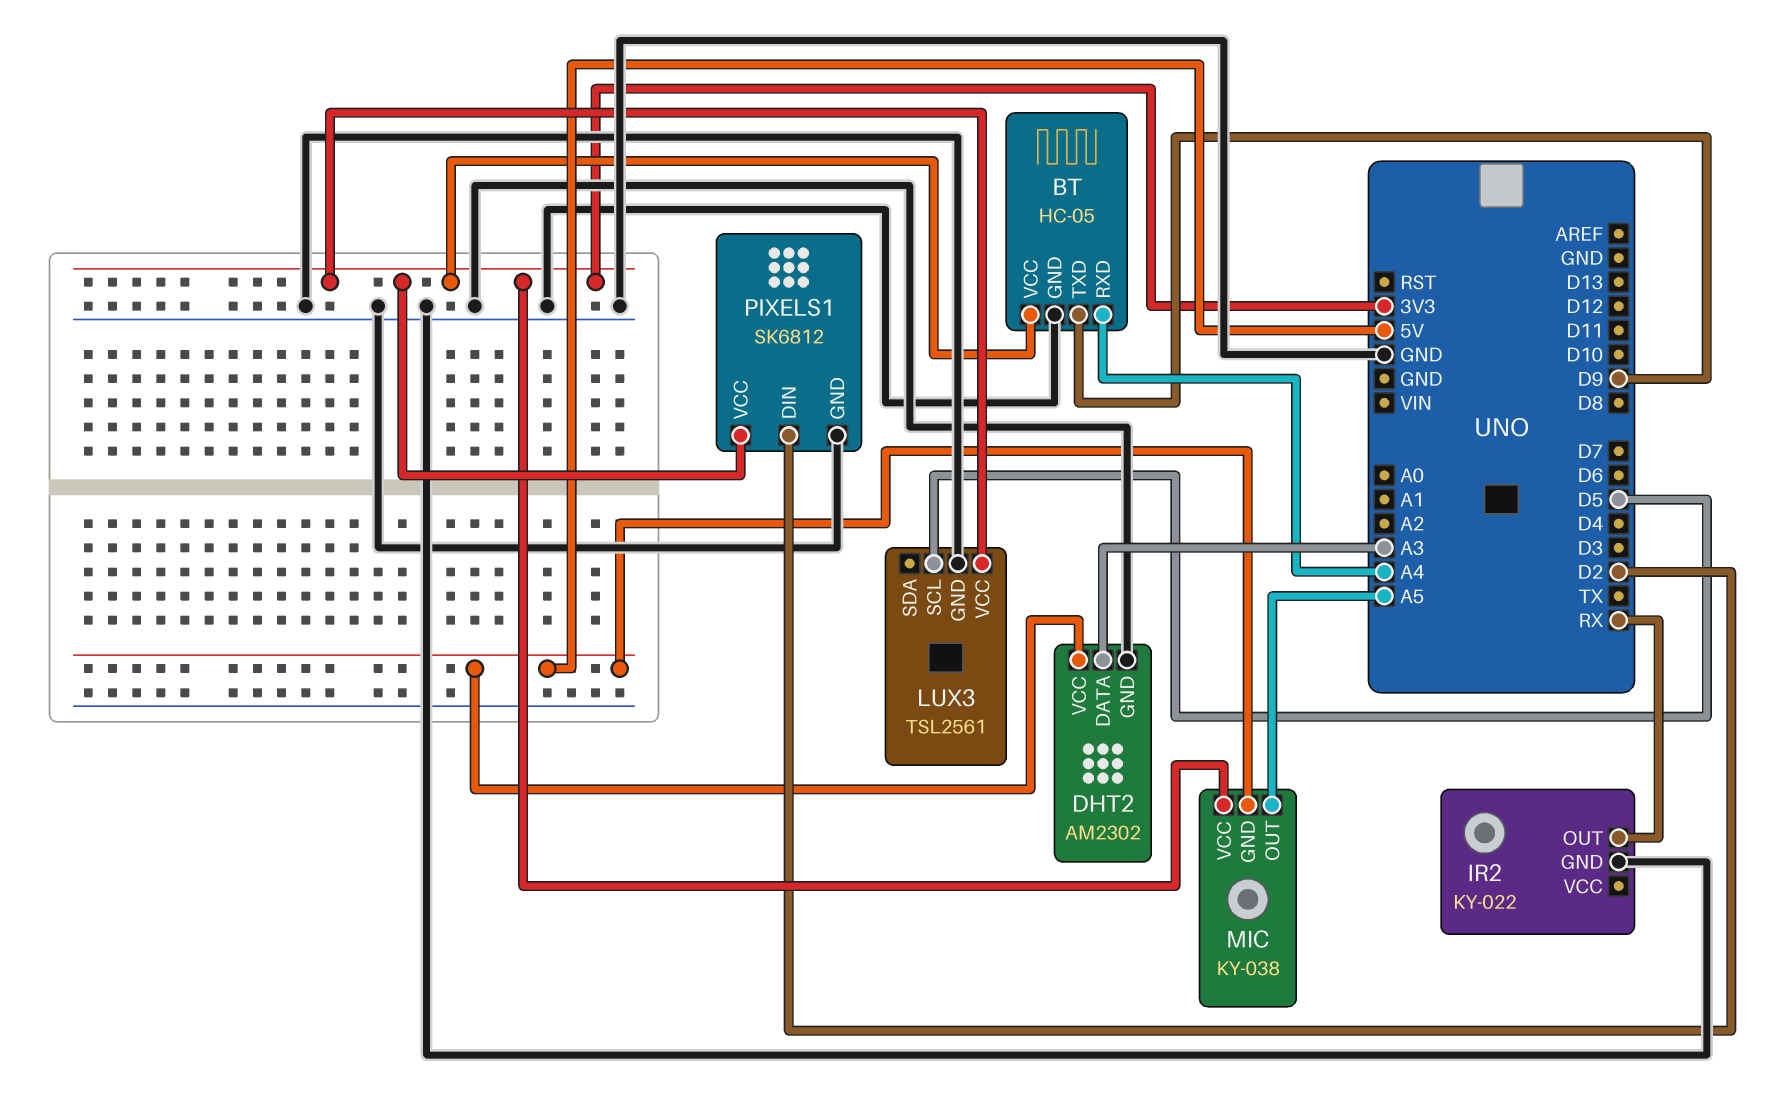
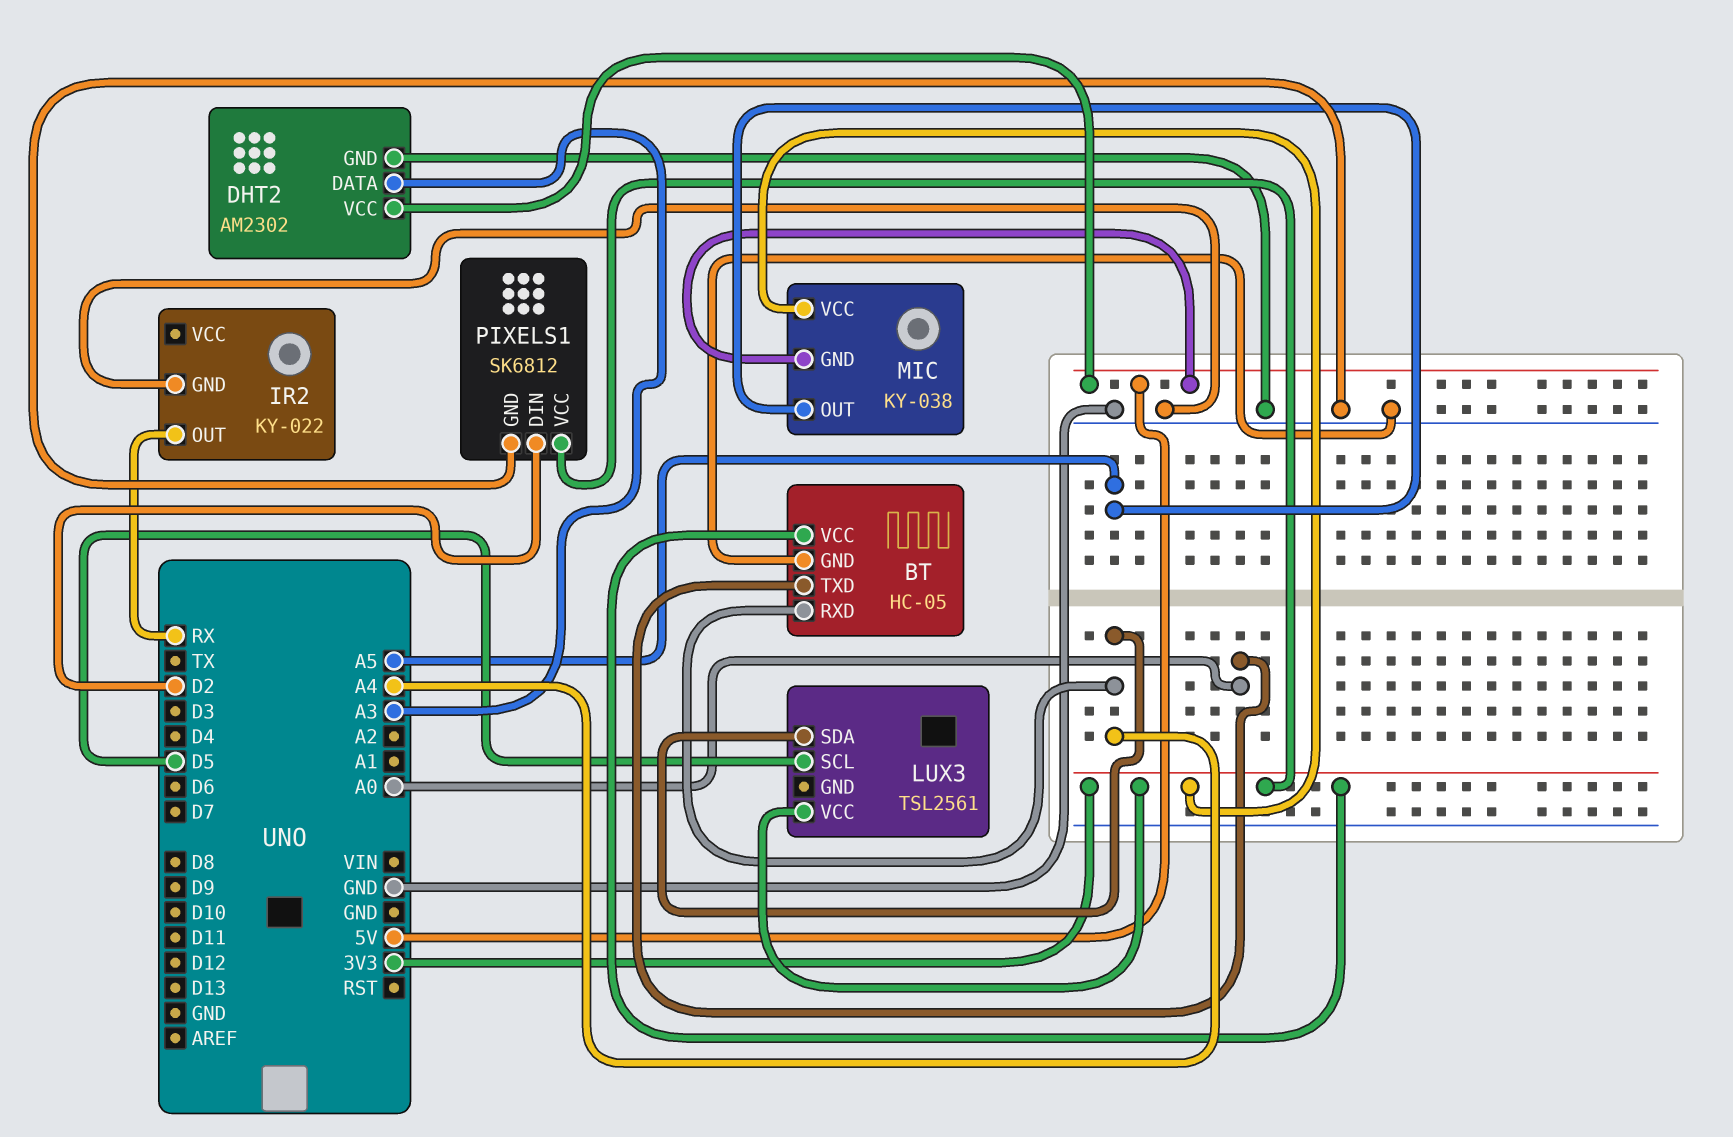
BT pin TXD: D9 -> A0
LUX3 pin GND: GND -> none
LUX3 pin SDA: none -> A4

